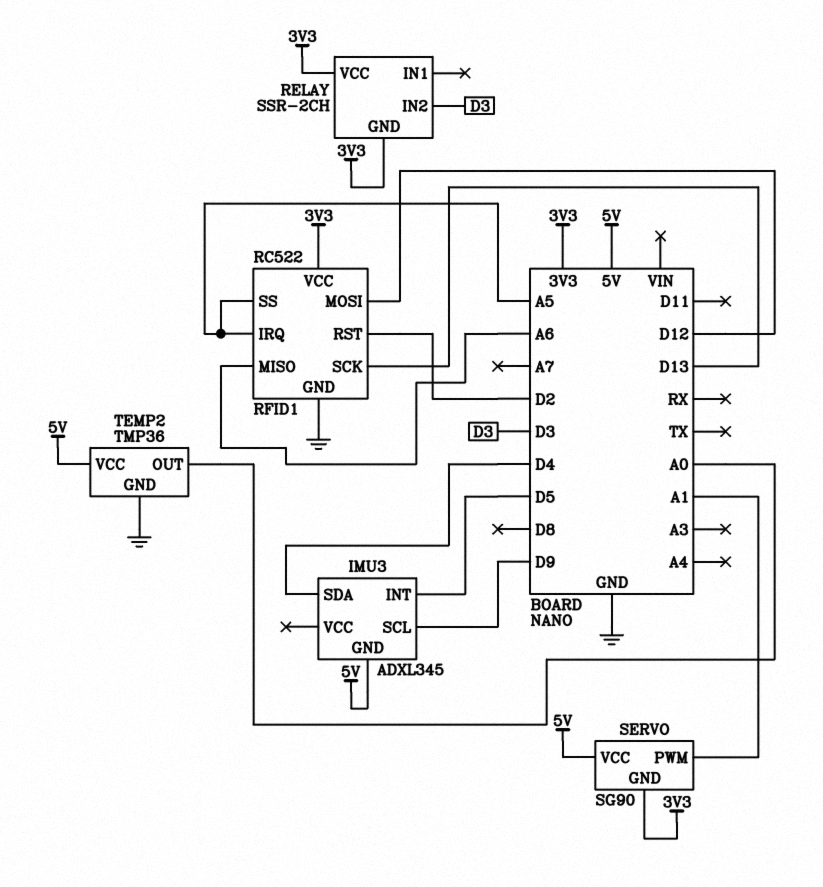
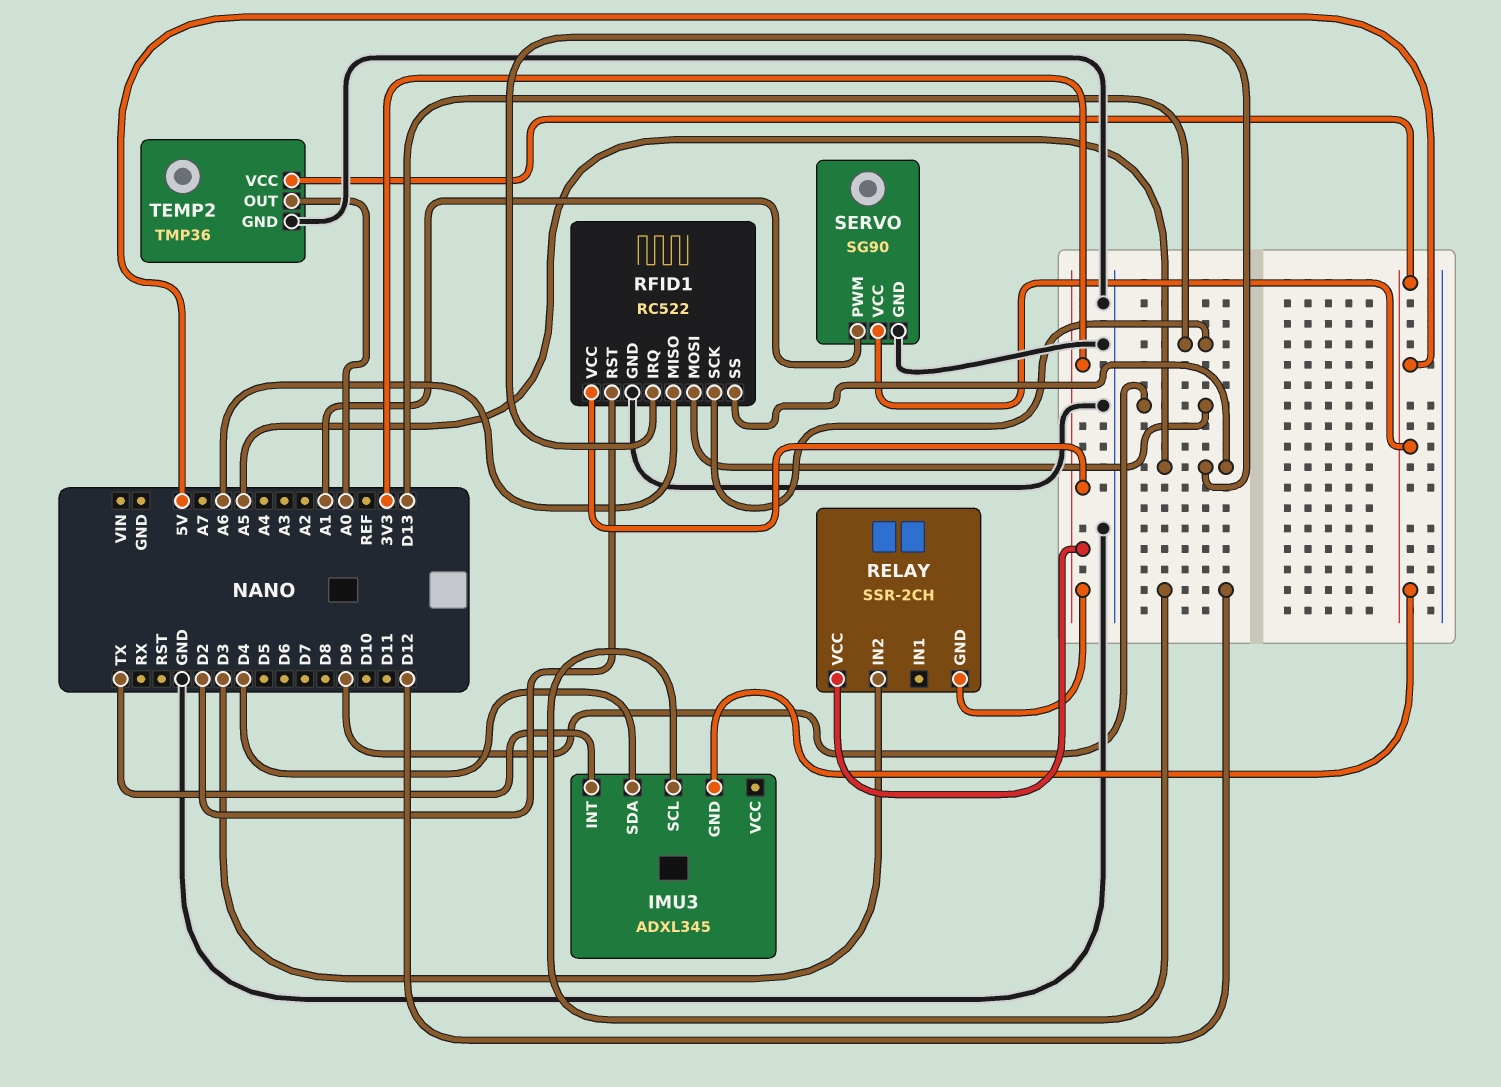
IMU3 pin INT: D5 -> TX
IMU3 pin SCL: D9 -> D12
RFID1 pin MOSI: D12 -> D9
SERVO pin GND: 3V3 -> GND

